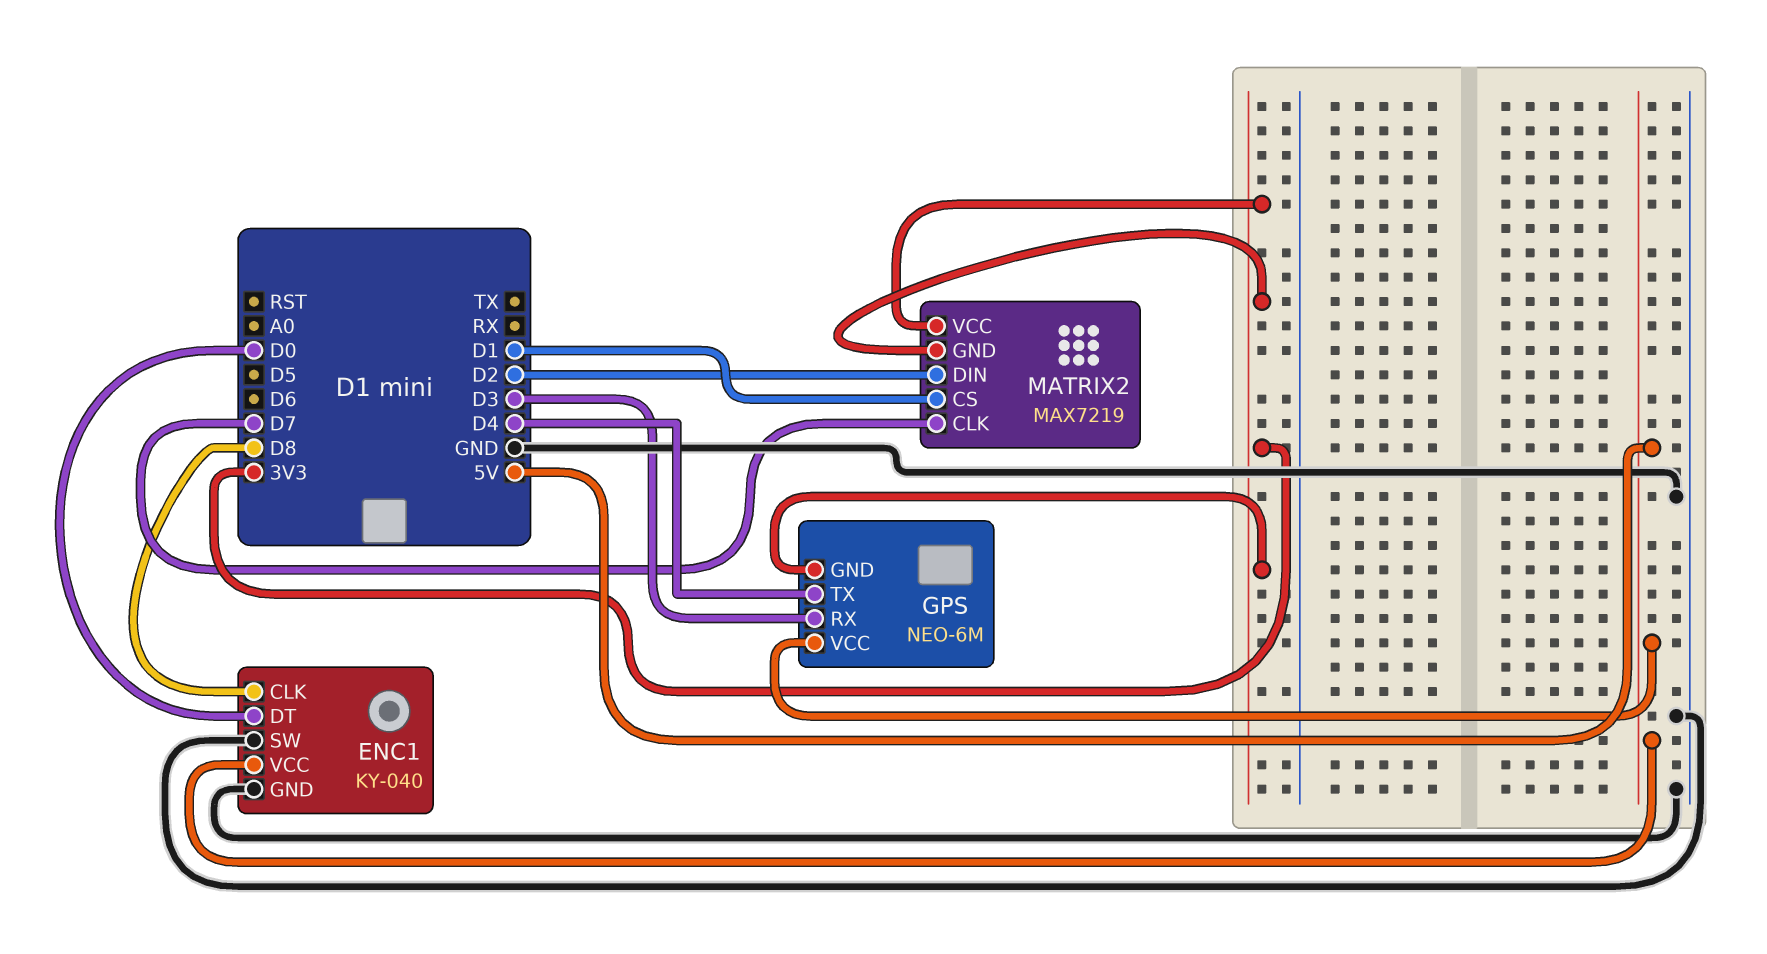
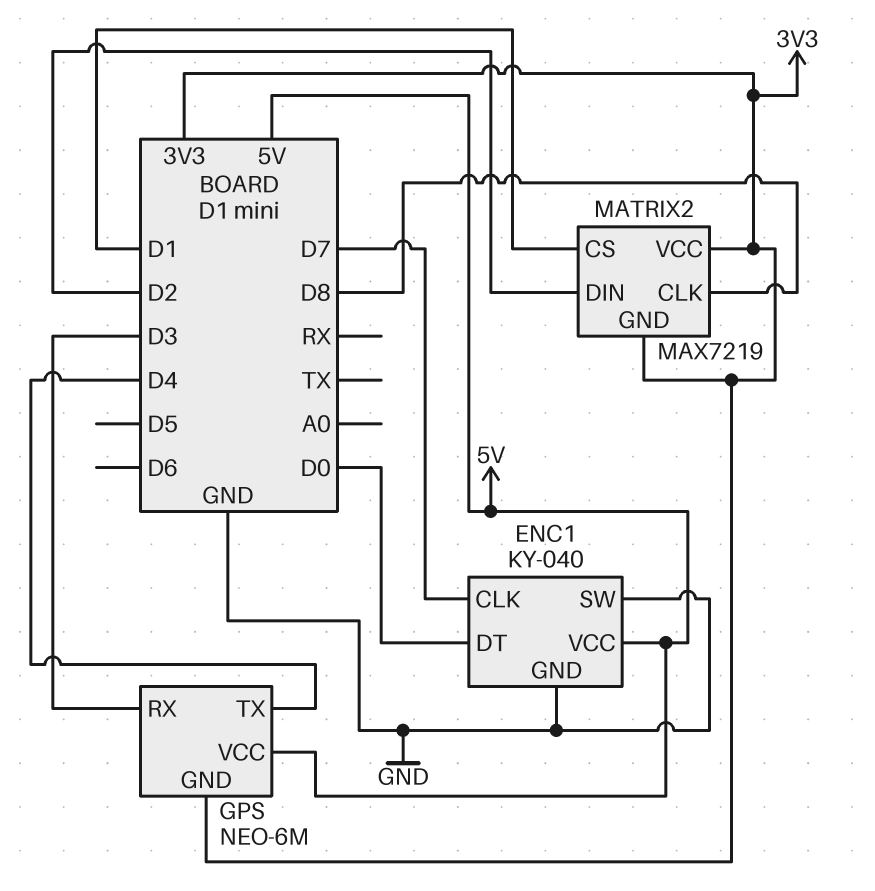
ENC1 pin CLK: D8 -> D7
MATRIX2 pin CLK: D7 -> D8

